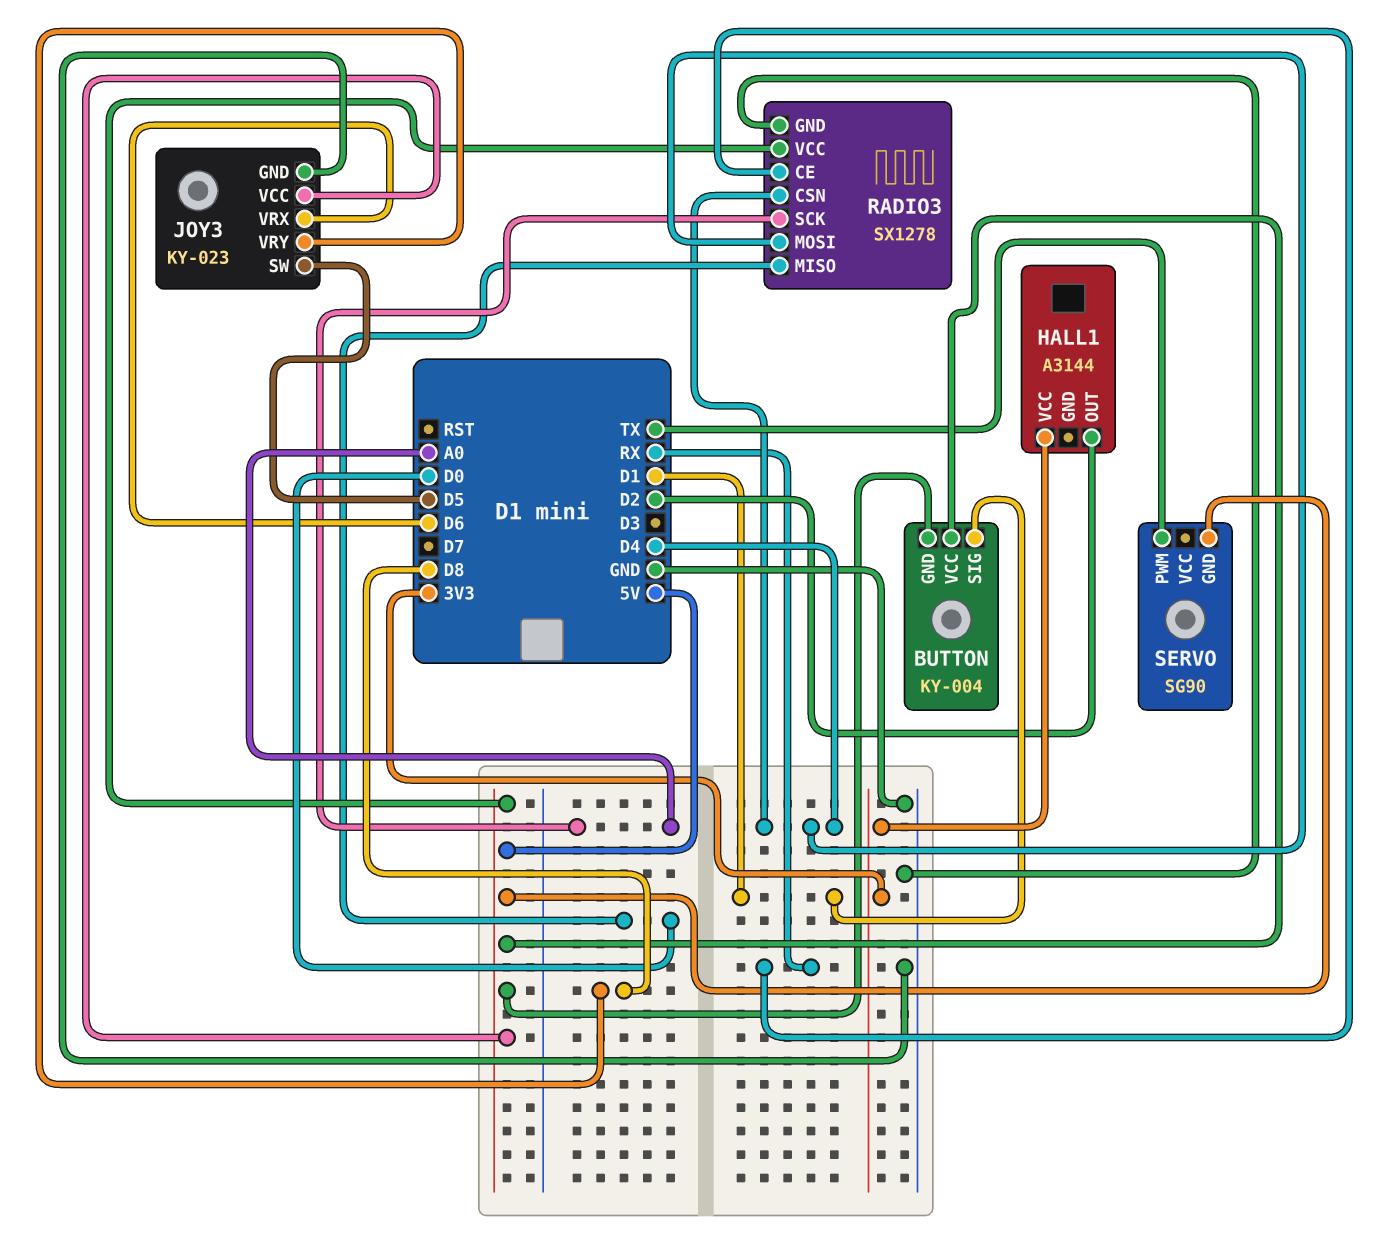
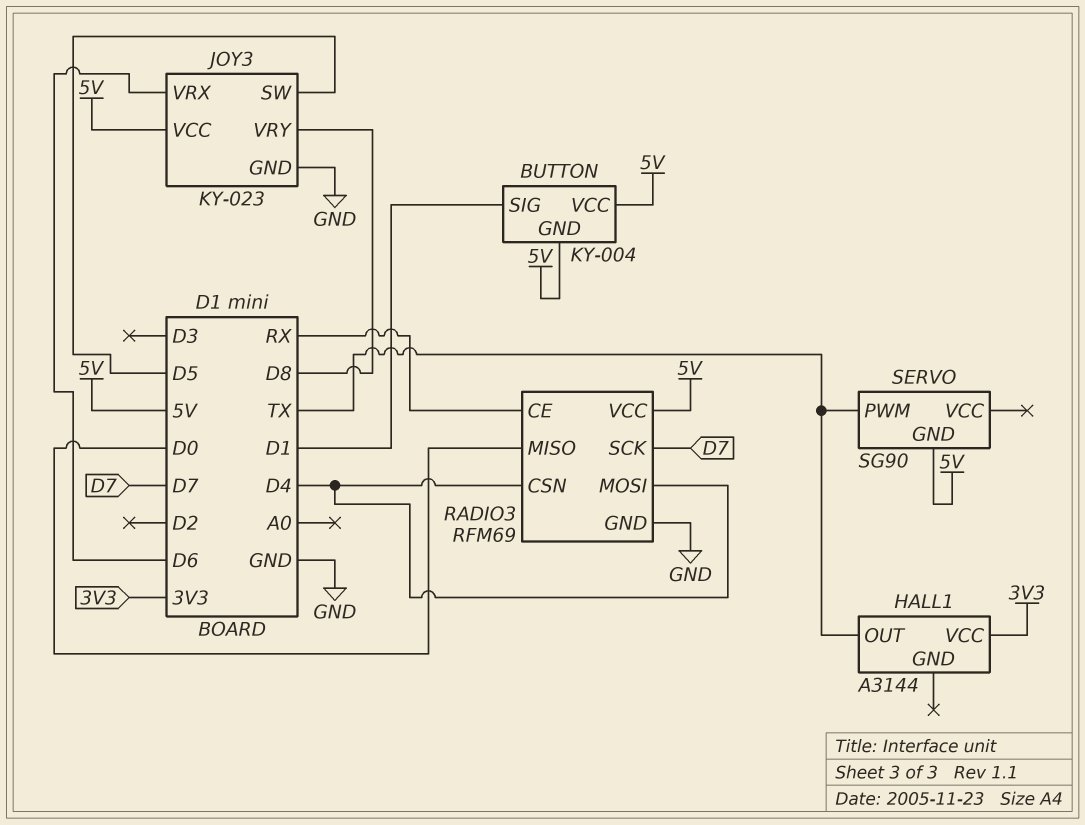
HALL1 pin OUT: D2 -> TX
RADIO3: SX1278 -> RFM69
RADIO3 pin SCK: A0 -> D7

